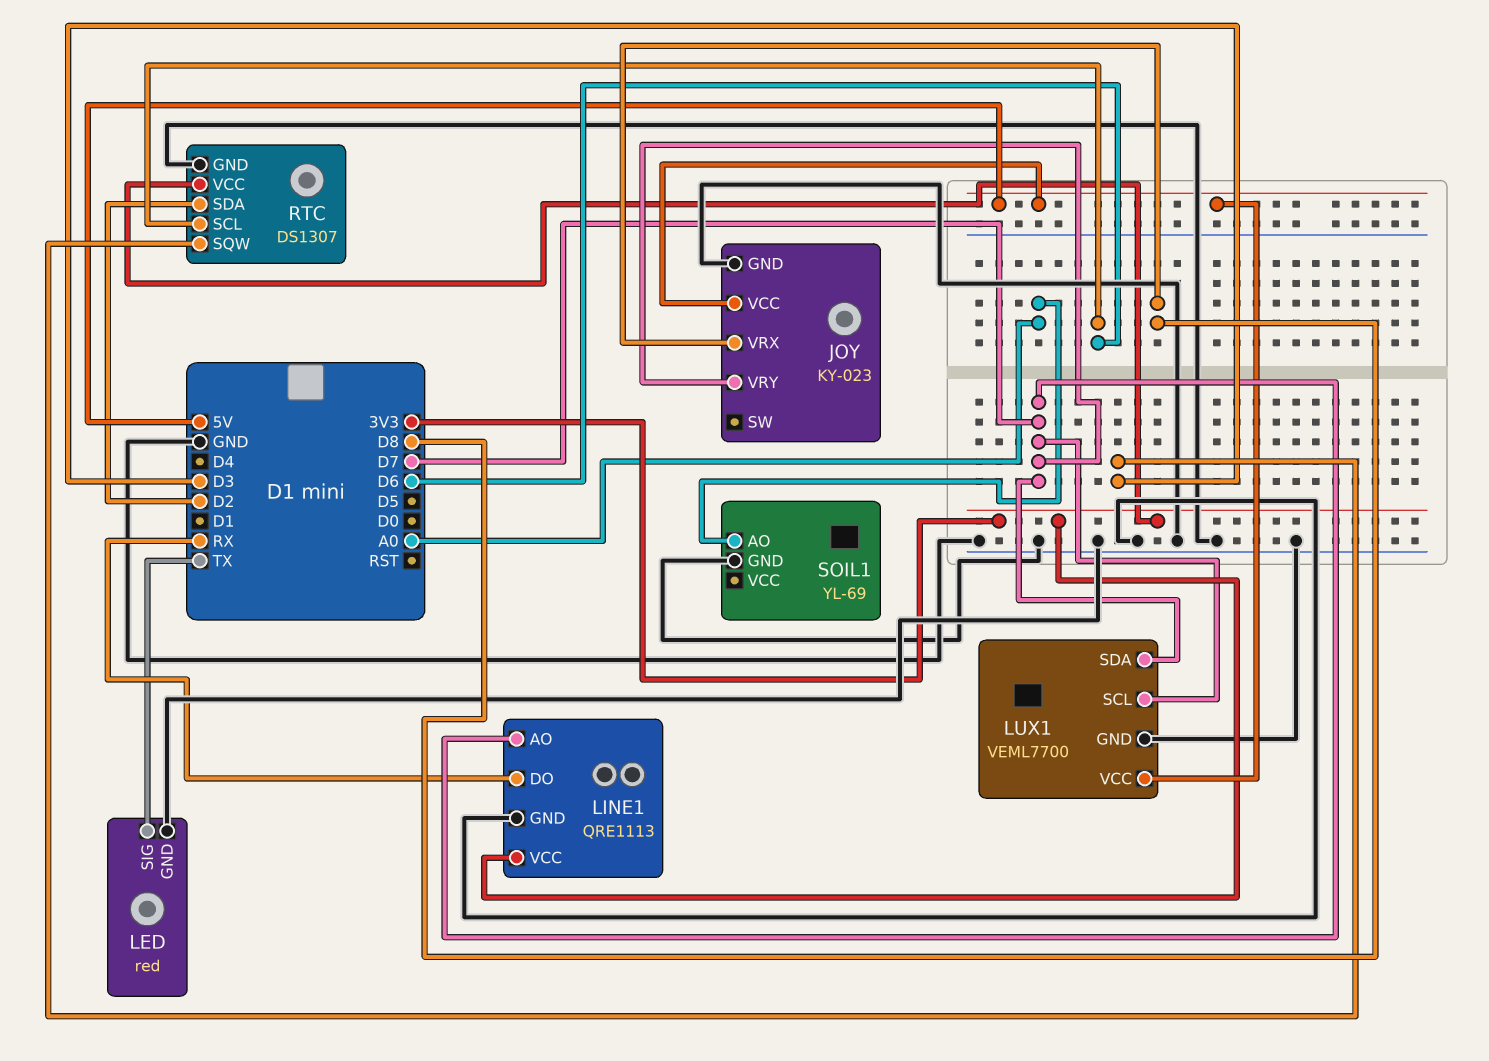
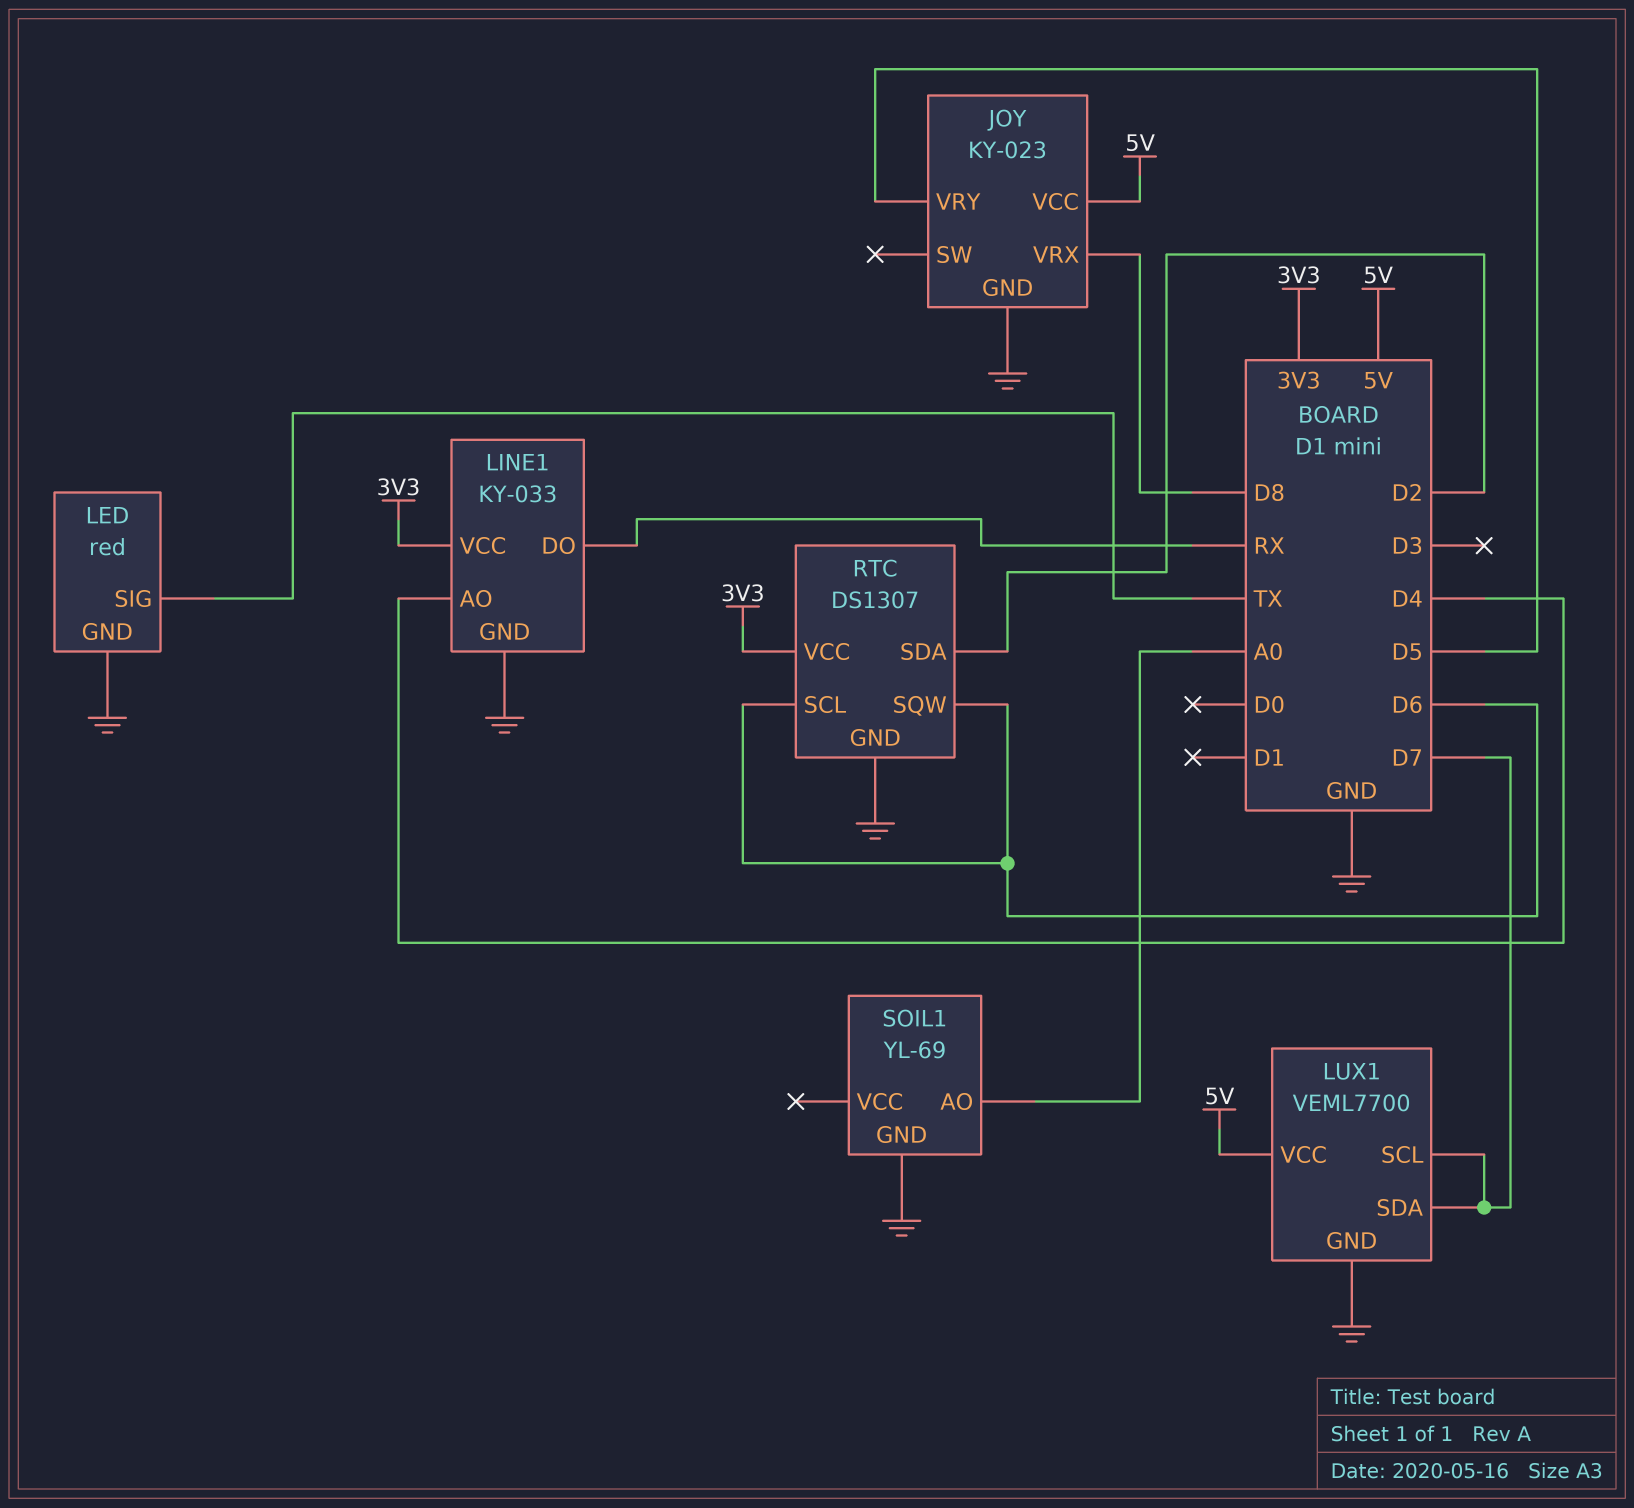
JOY pin VRY: D7 -> D5
LINE1: QRE1113 -> KY-033
LINE1 pin AO: D7 -> D4
RTC pin SQW: D3 -> D6

